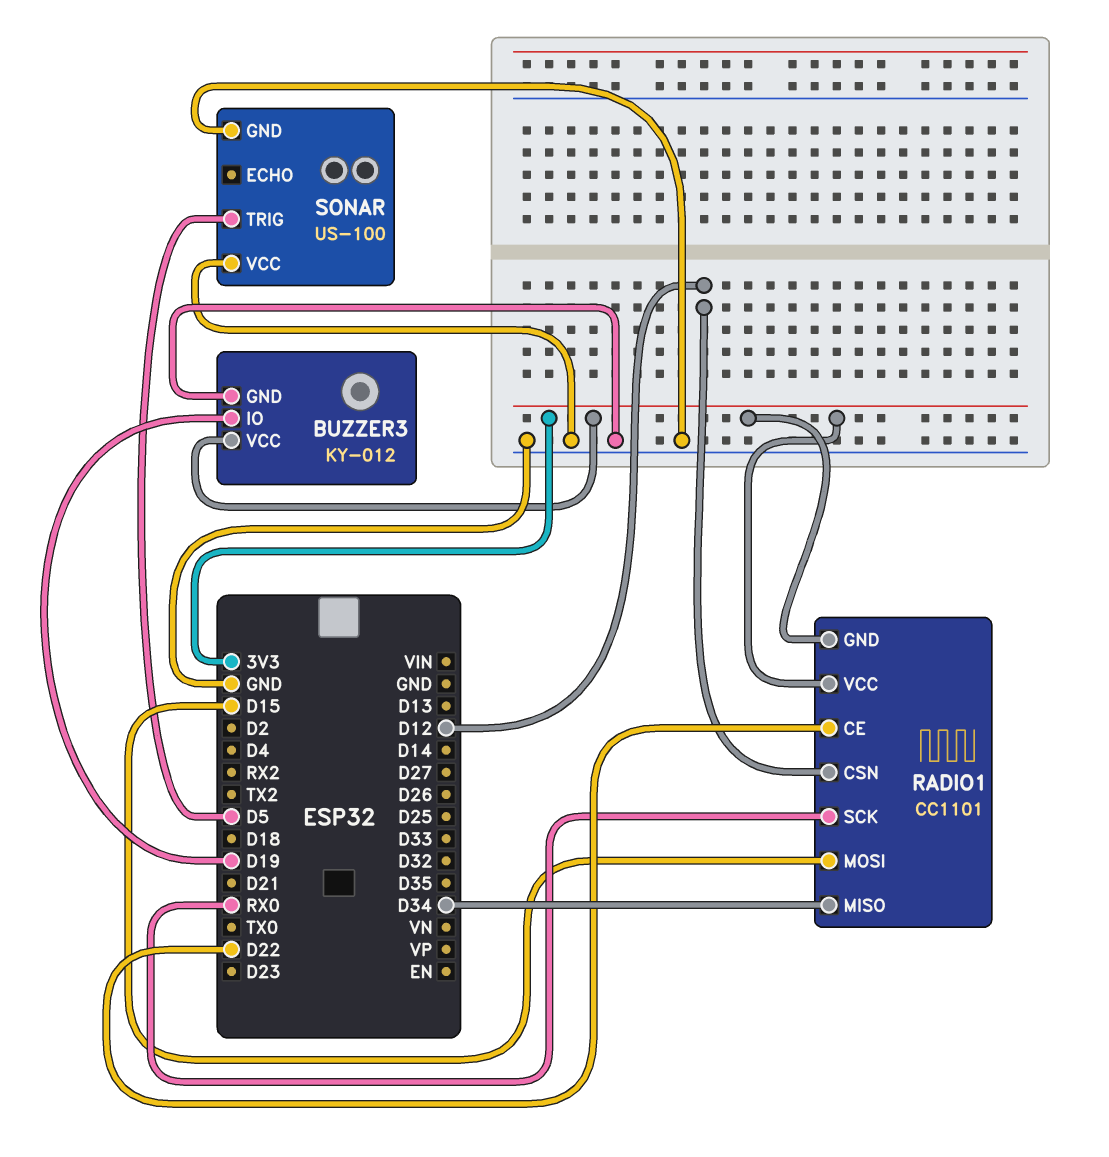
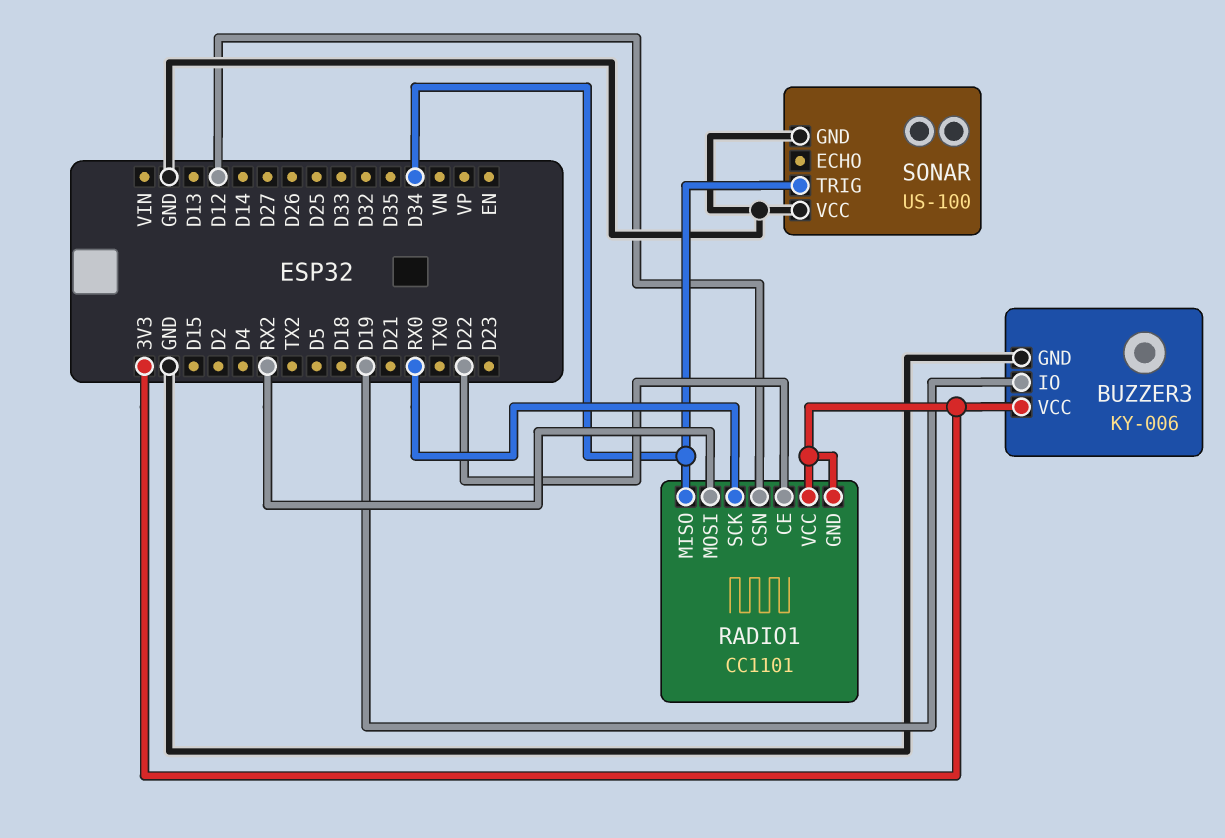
BUZZER3: KY-012 -> KY-006
RADIO1 pin MOSI: D15 -> RX2
SONAR pin TRIG: D5 -> D34

